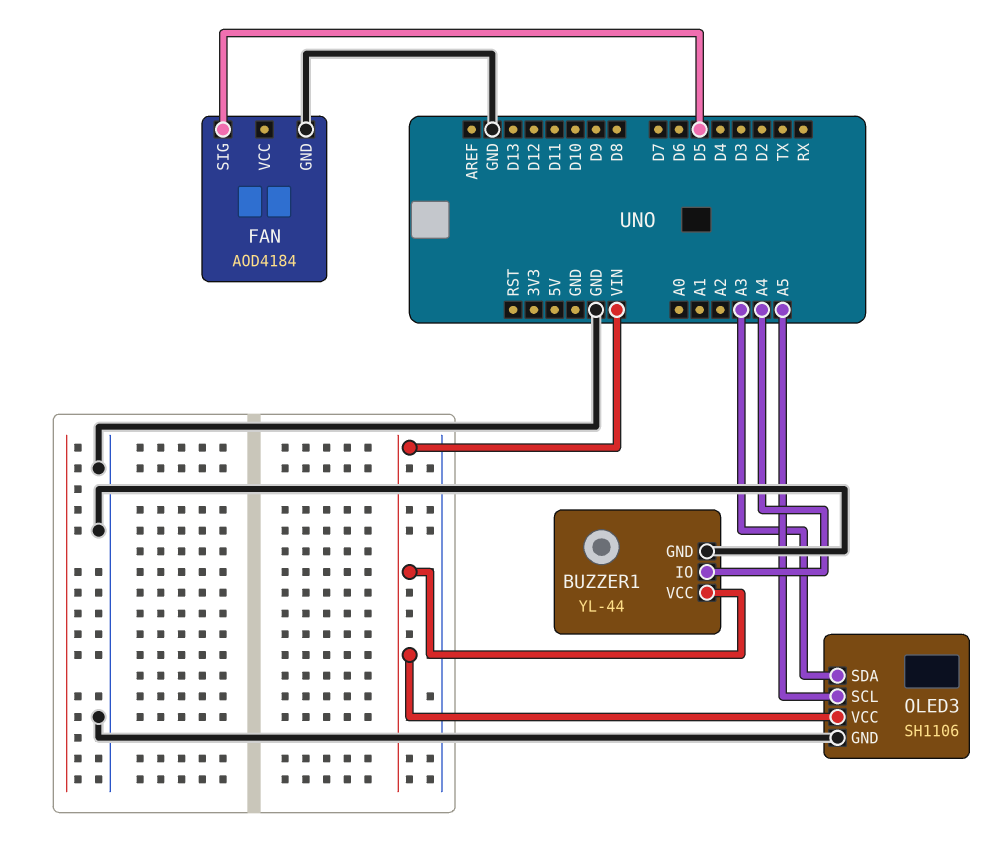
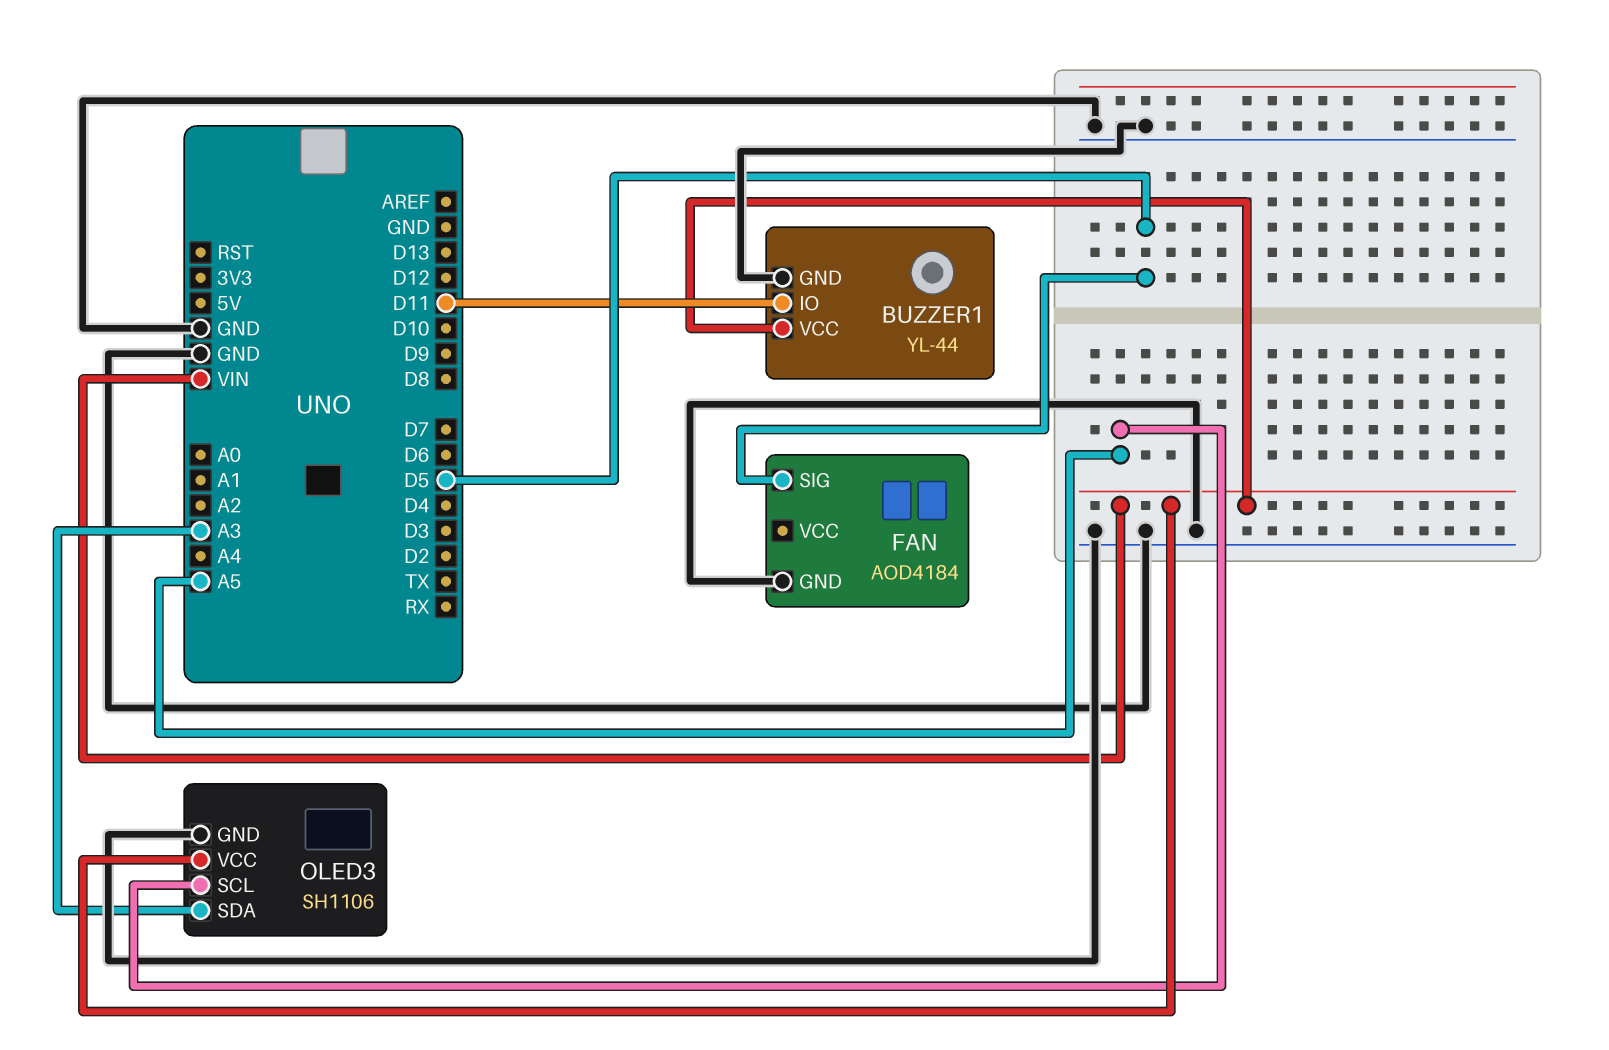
BUZZER1 pin IO: A4 -> D11

